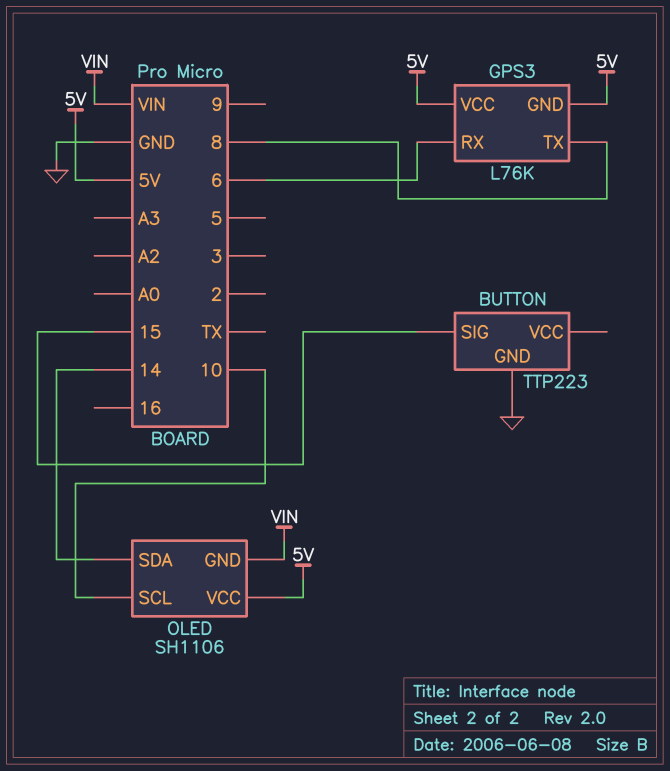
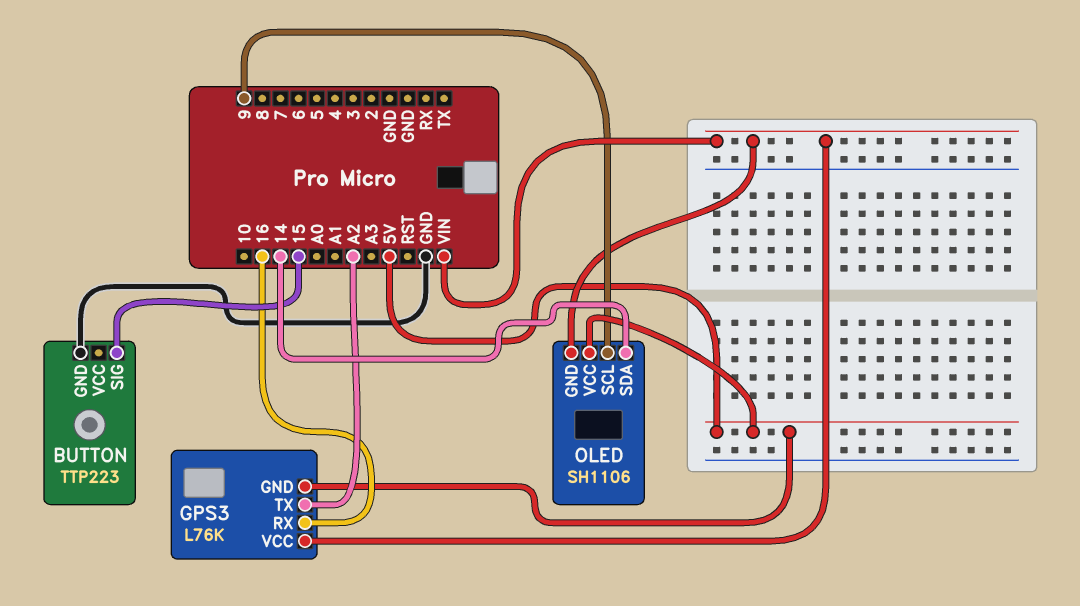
GPS3 pin RX: 6 -> 16
GPS3 pin TX: 8 -> A2
GPS3 pin VCC: 5V -> VIN
OLED pin SCL: 10 -> 9

